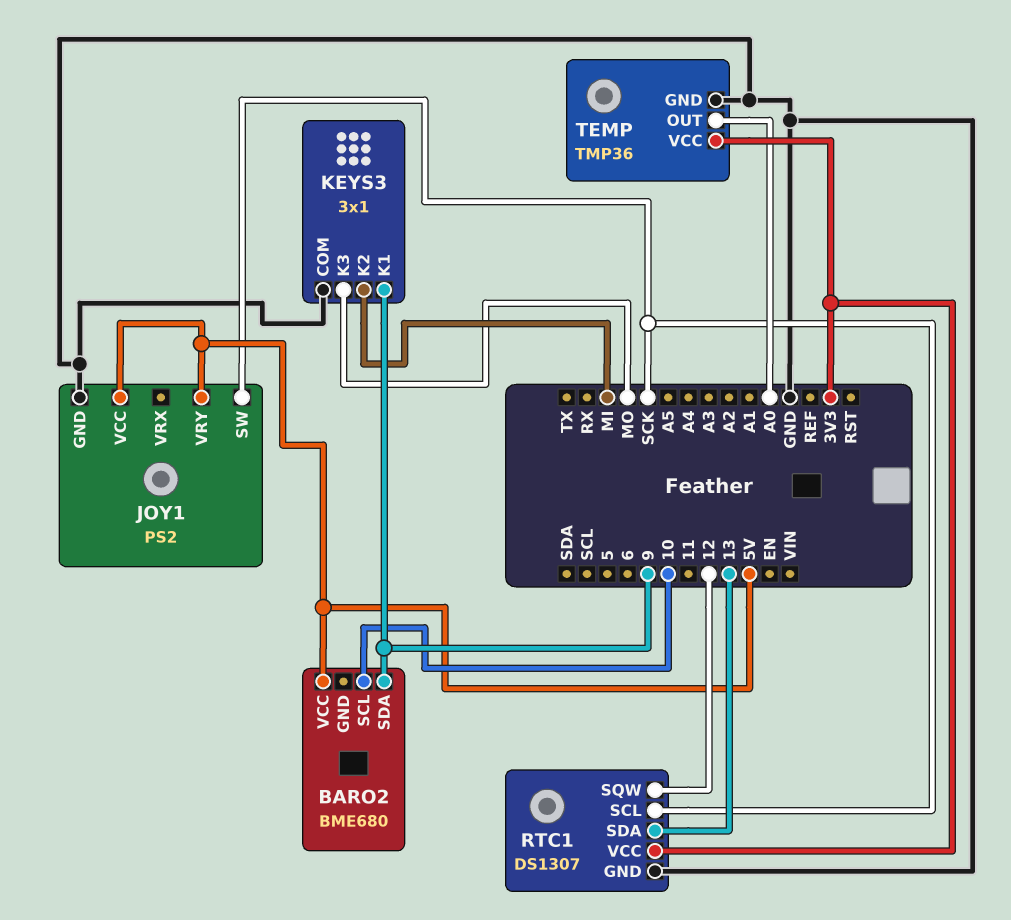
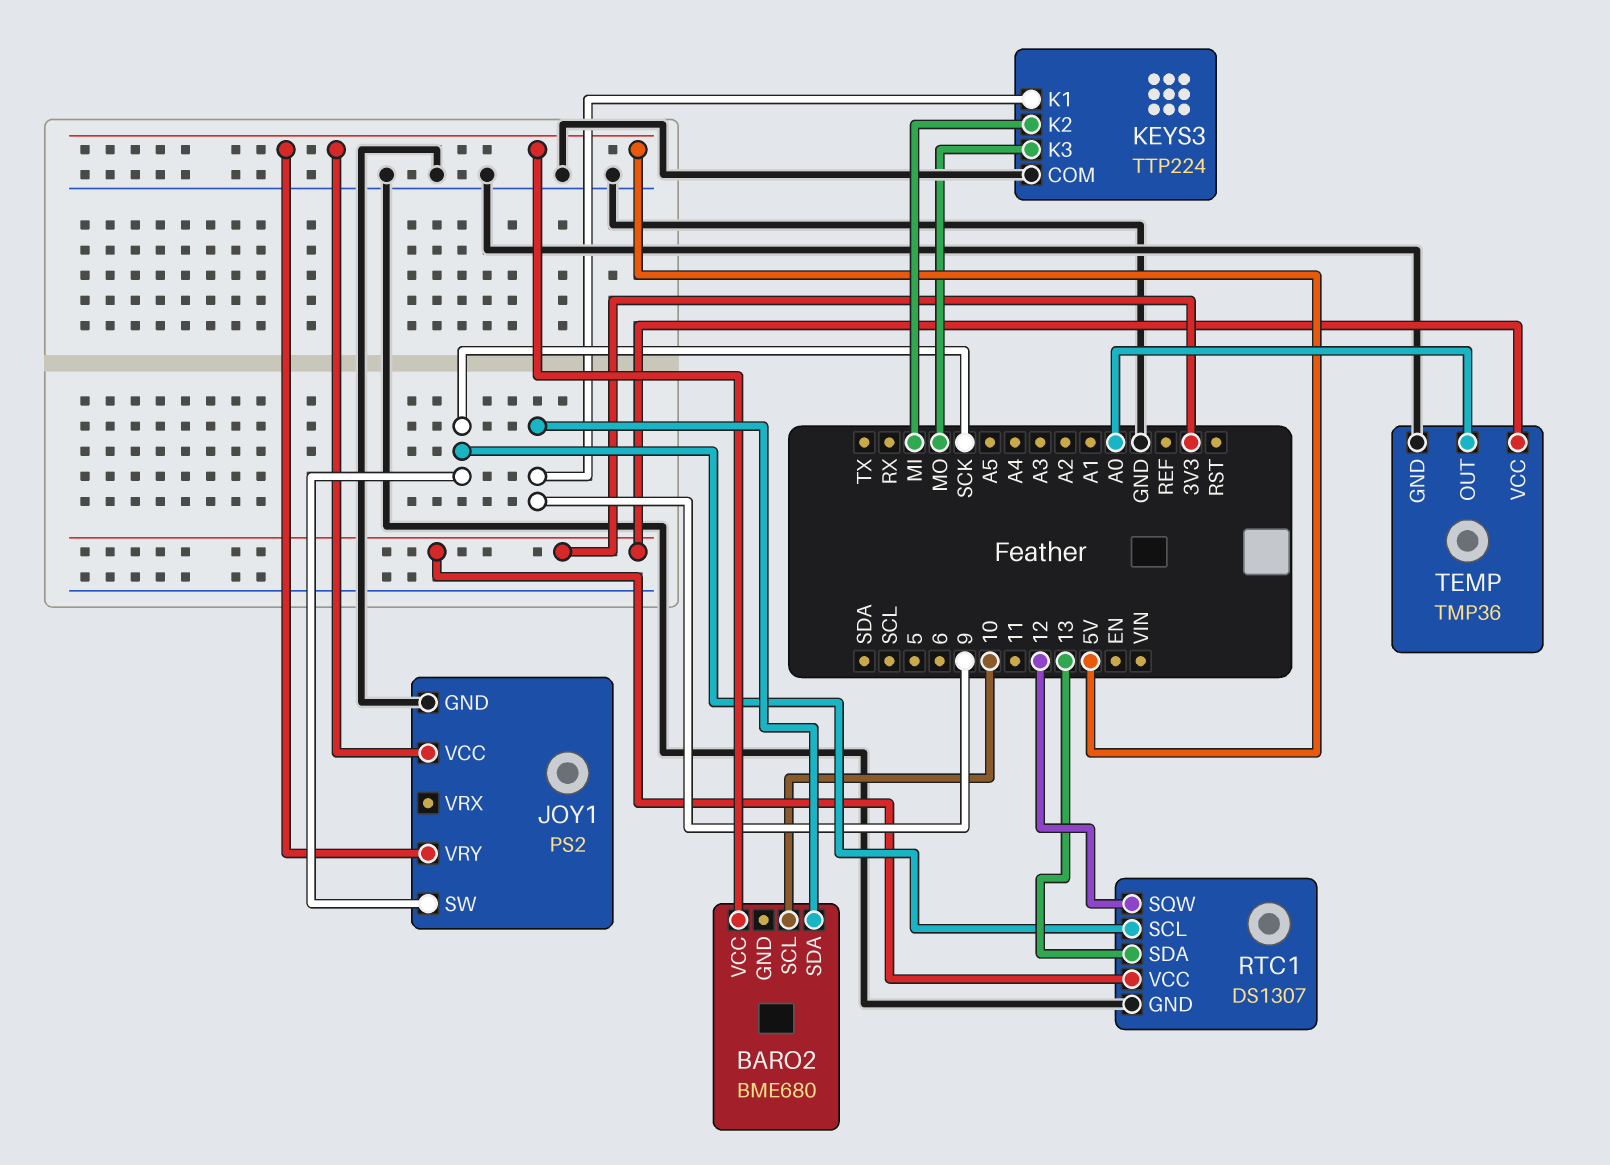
KEYS3: 3x1 -> TTP224

